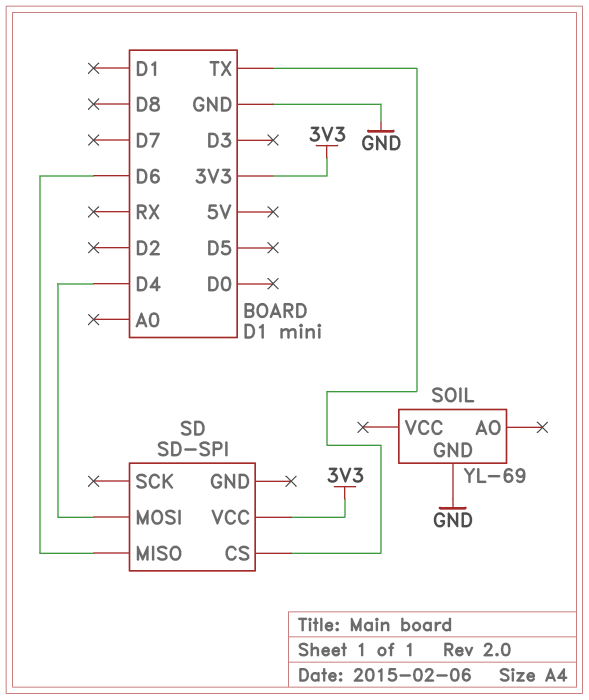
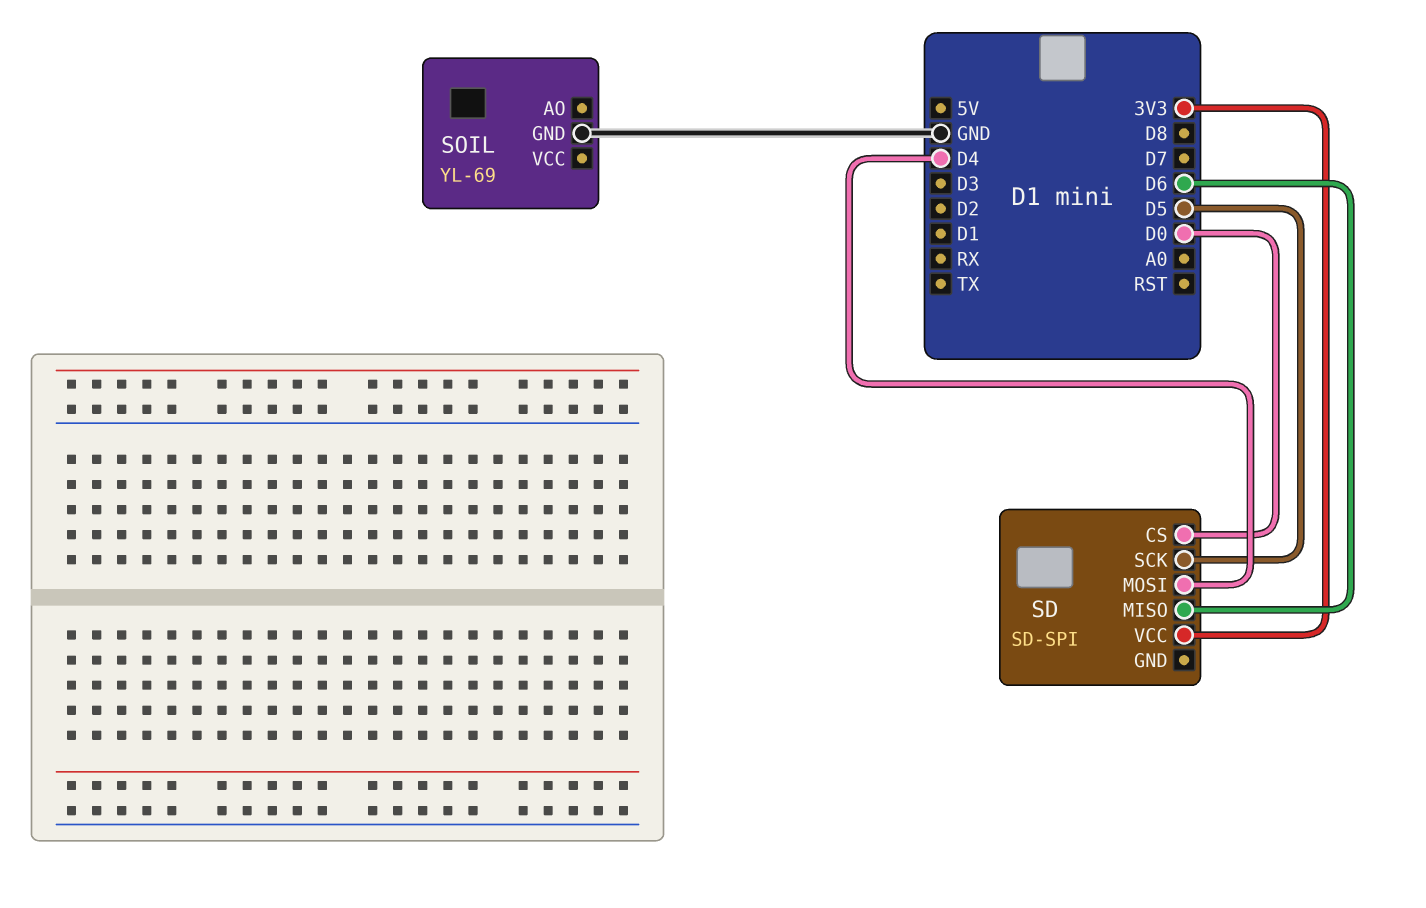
SD pin CS: TX -> D0
SD pin SCK: none -> D5

